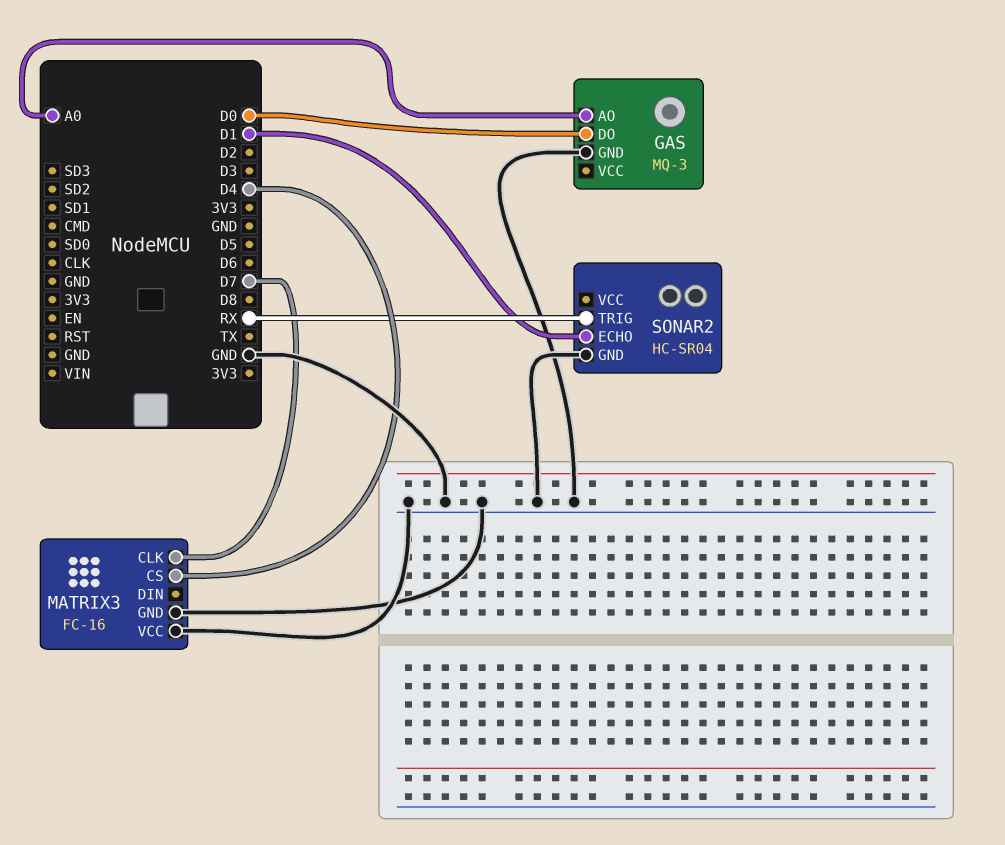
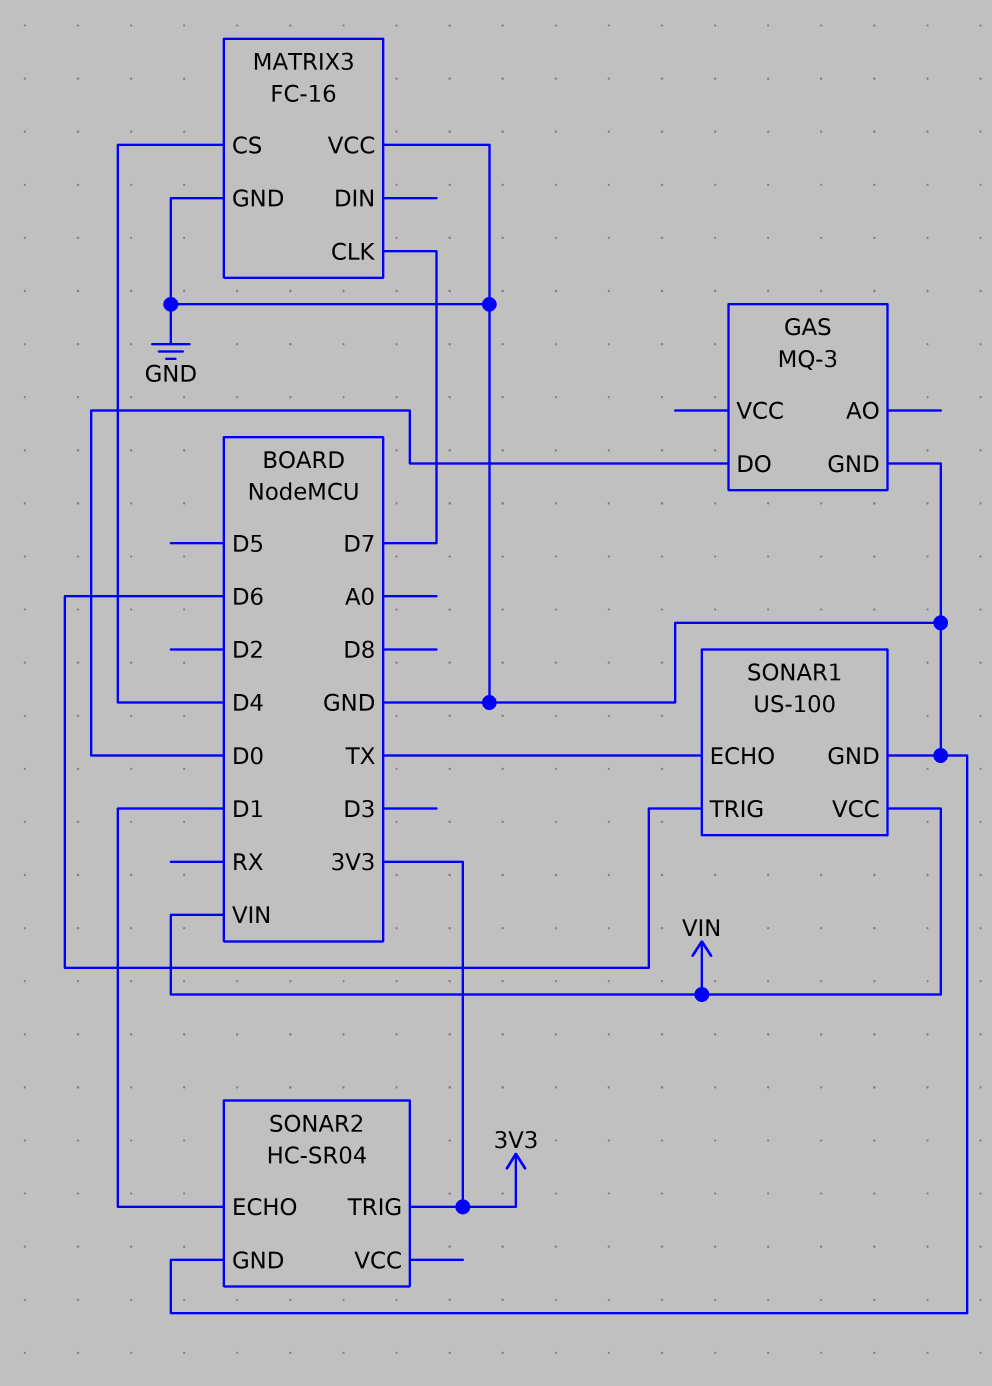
GAS pin AO: A0 -> none
SONAR1: none -> US-100
SONAR1 pin ECHO: none -> TX
SONAR1 pin GND: none -> GND
SONAR1 pin TRIG: none -> D6
SONAR1 pin VCC: none -> VIN
SONAR2 pin TRIG: RX -> 3V3

